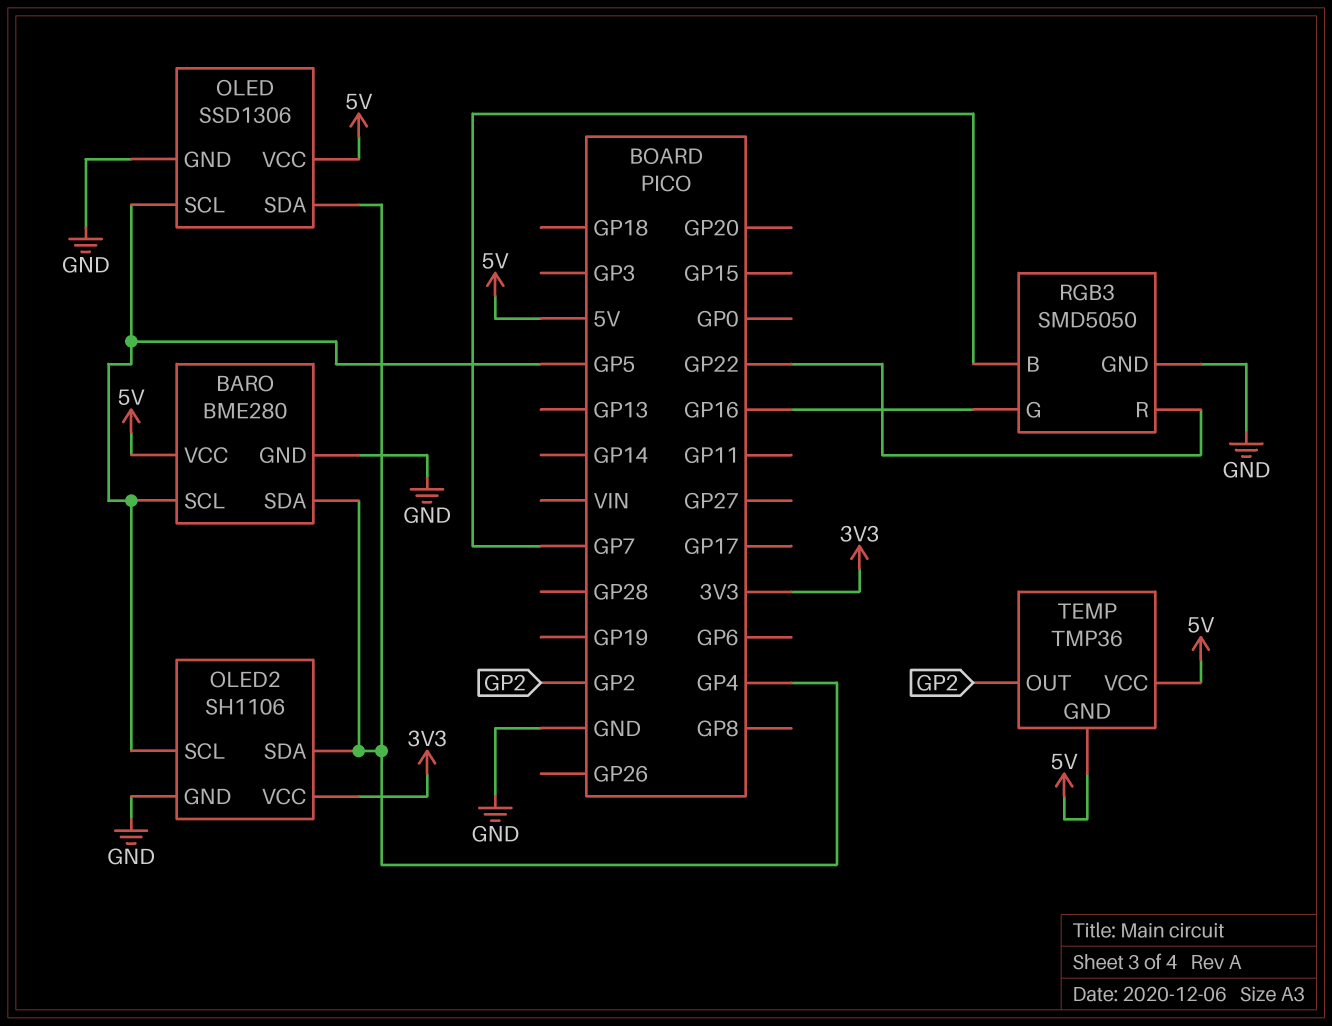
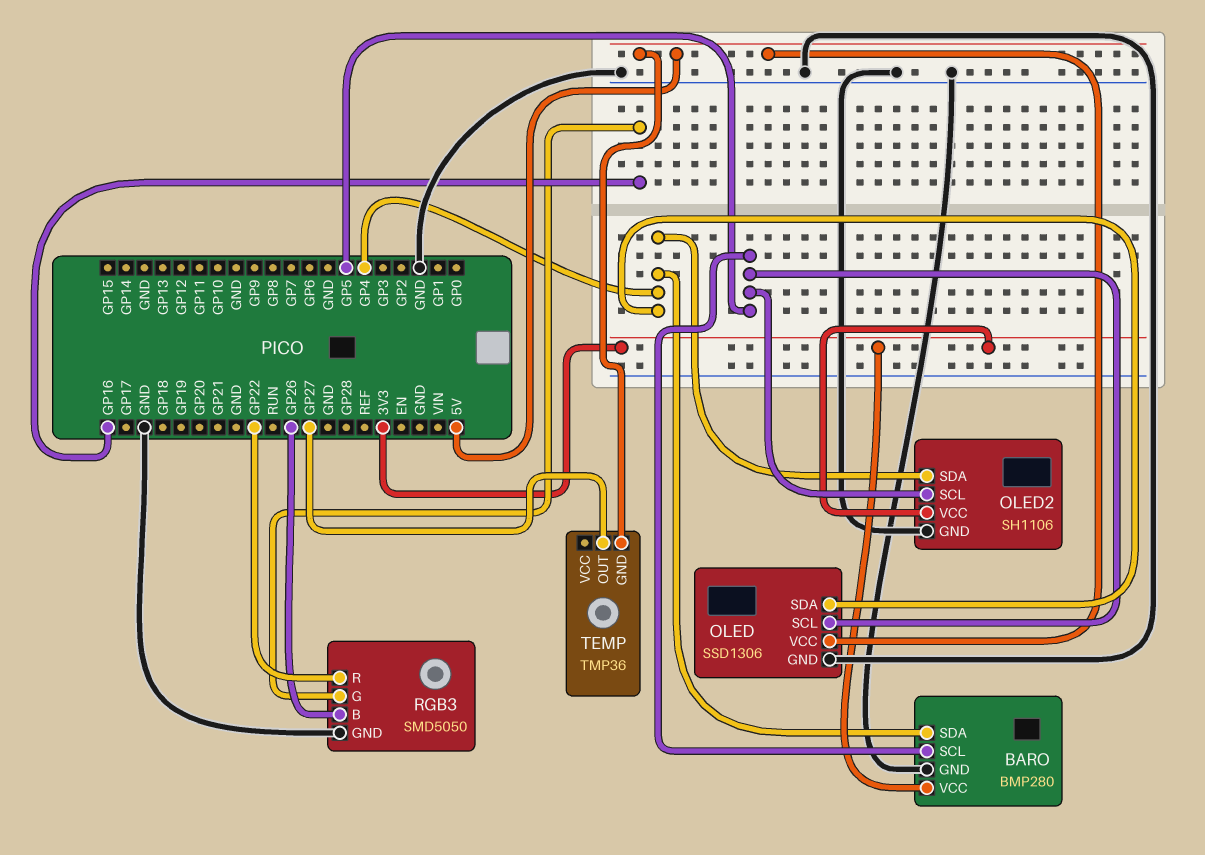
BARO: BME280 -> BMP280
BARO pin VCC: 5V -> 3V3
RGB3 pin B: GP7 -> GP26
TEMP pin OUT: GP2 -> GP27
TEMP pin VCC: 5V -> none

